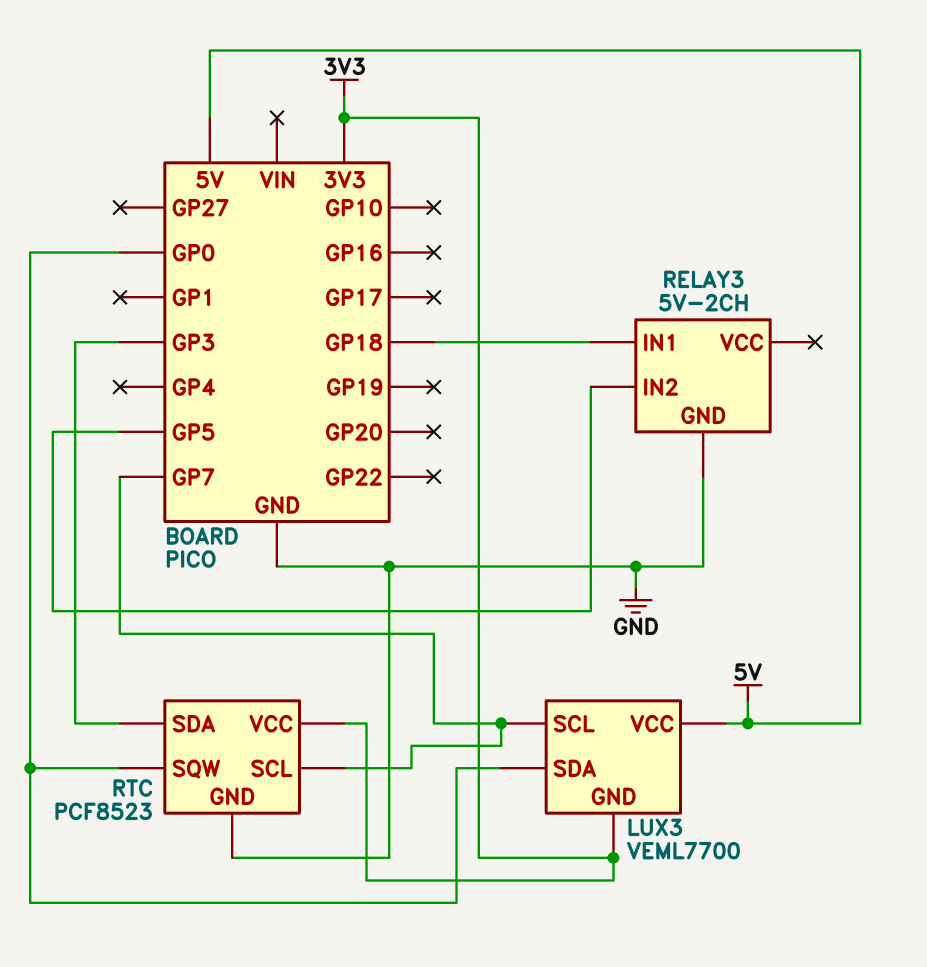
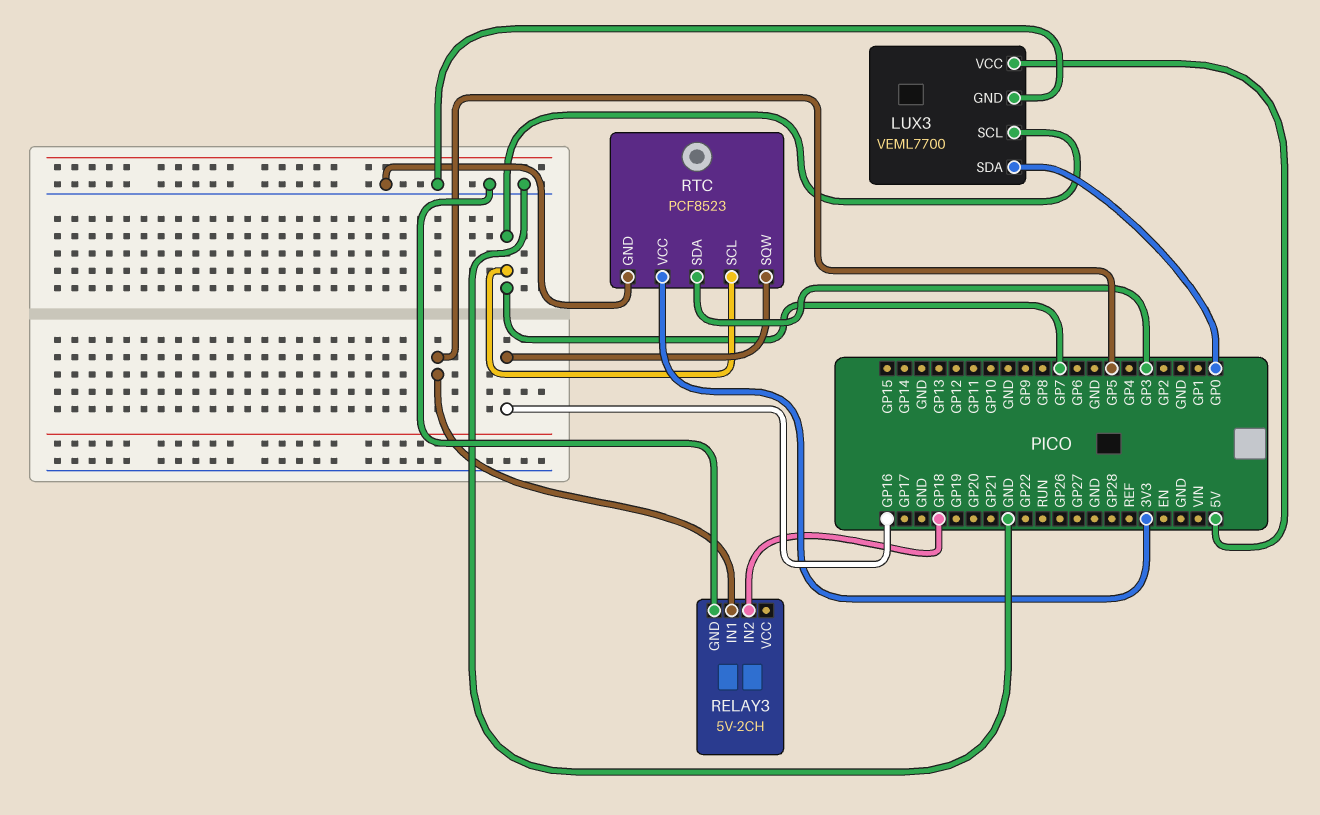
LUX3 pin GND: 3V3 -> GND
RELAY3 pin IN1: GP18 -> GP5
RELAY3 pin IN2: GP5 -> GP18
RTC pin SQW: GP0 -> GP16

